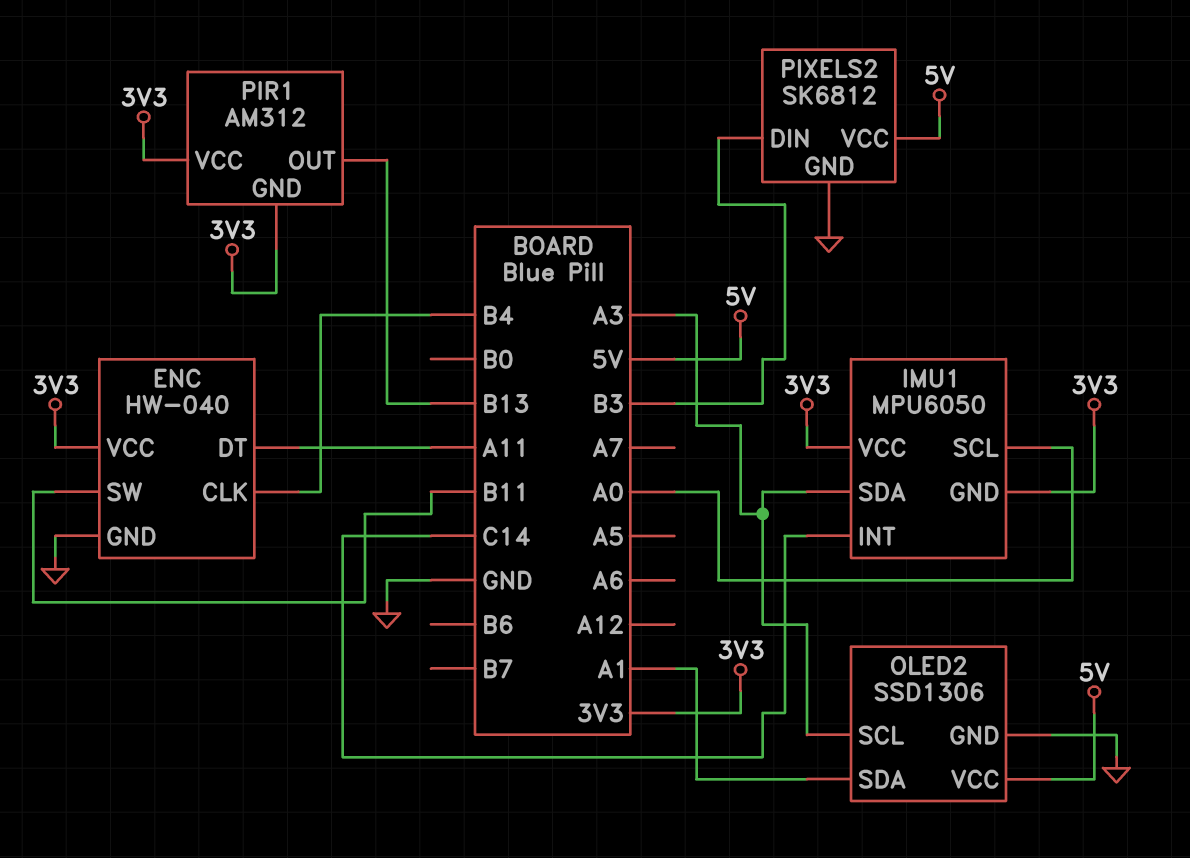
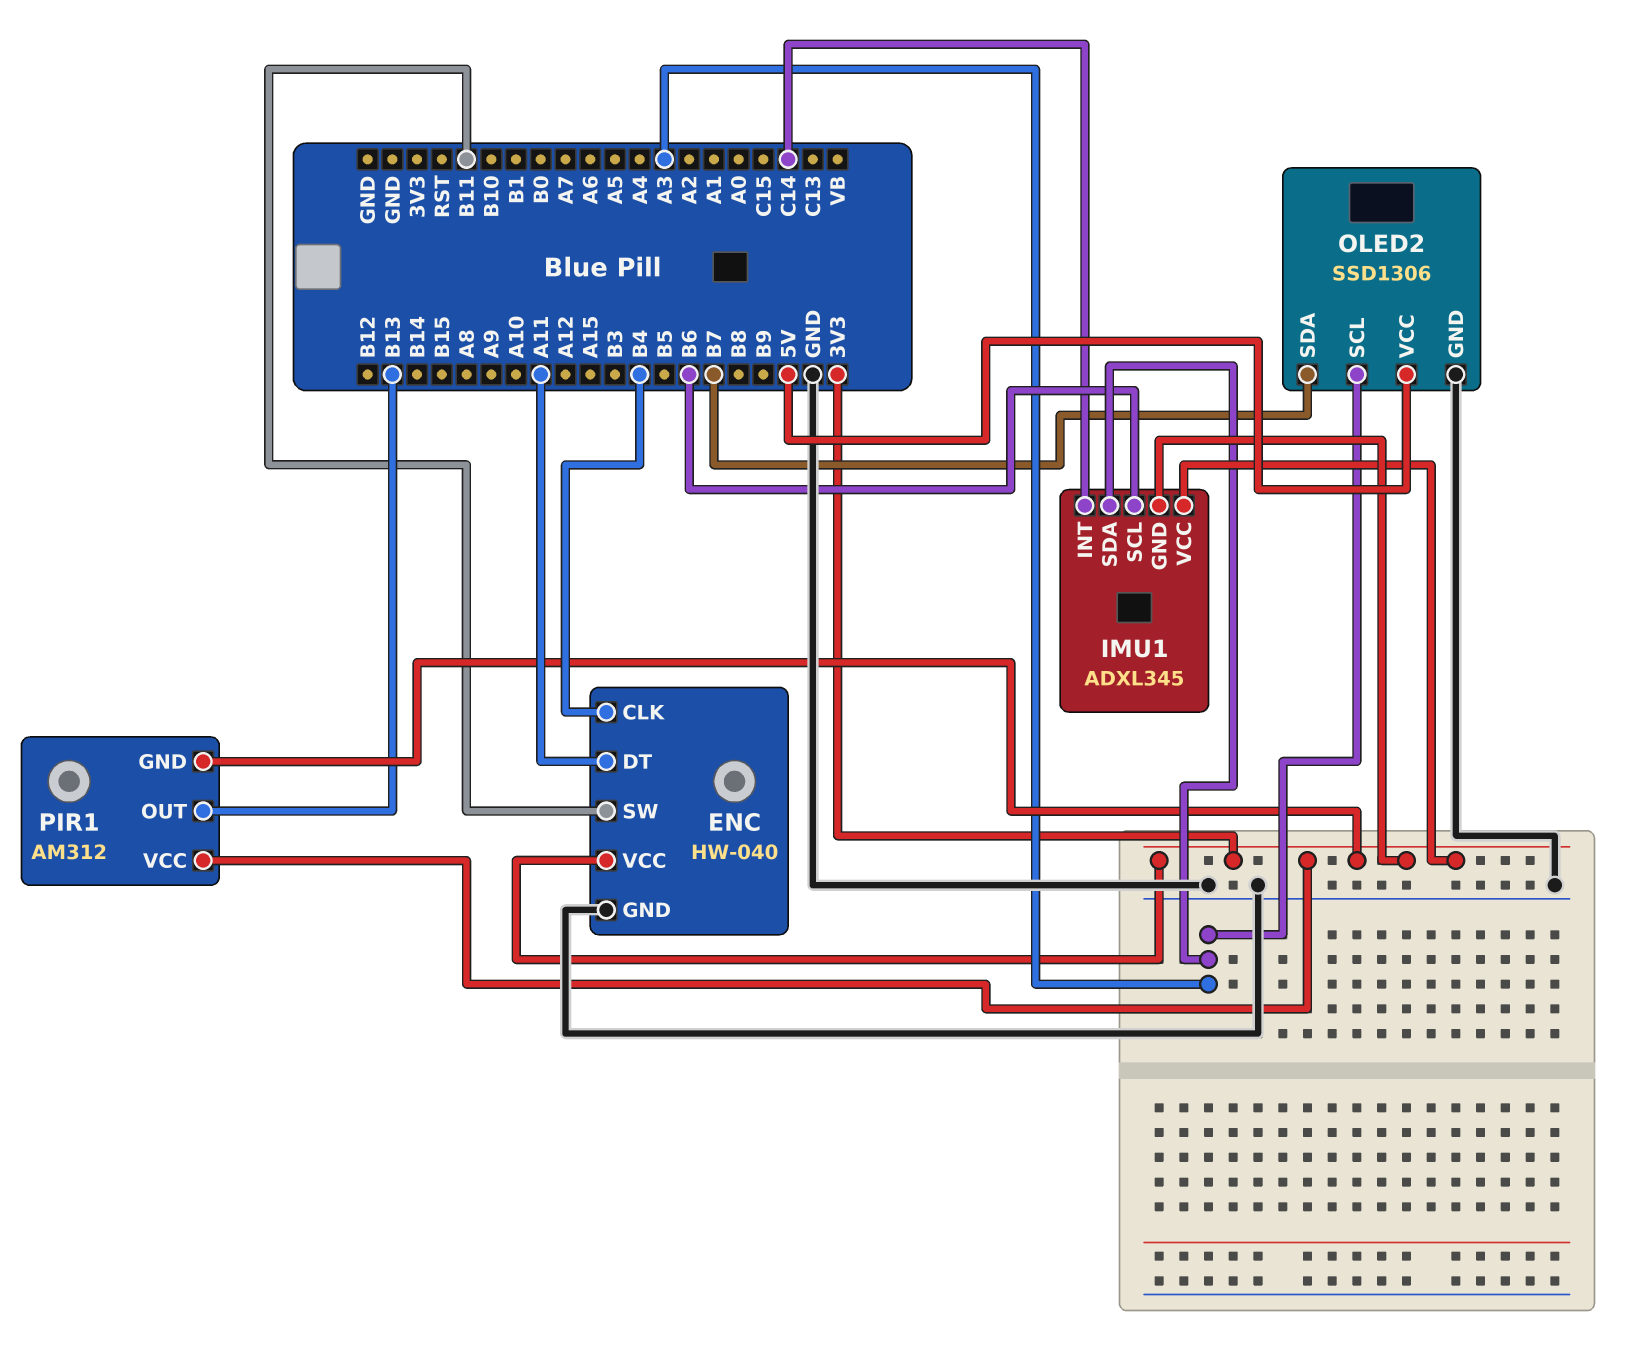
IMU1: MPU6050 -> ADXL345
IMU1 pin SCL: A0 -> B6
OLED2 pin SDA: A1 -> B7
PIXELS2: SK6812 -> none
PIXELS2 pin DIN: B3 -> none
PIXELS2 pin GND: GND -> none
PIXELS2 pin VCC: 5V -> none

